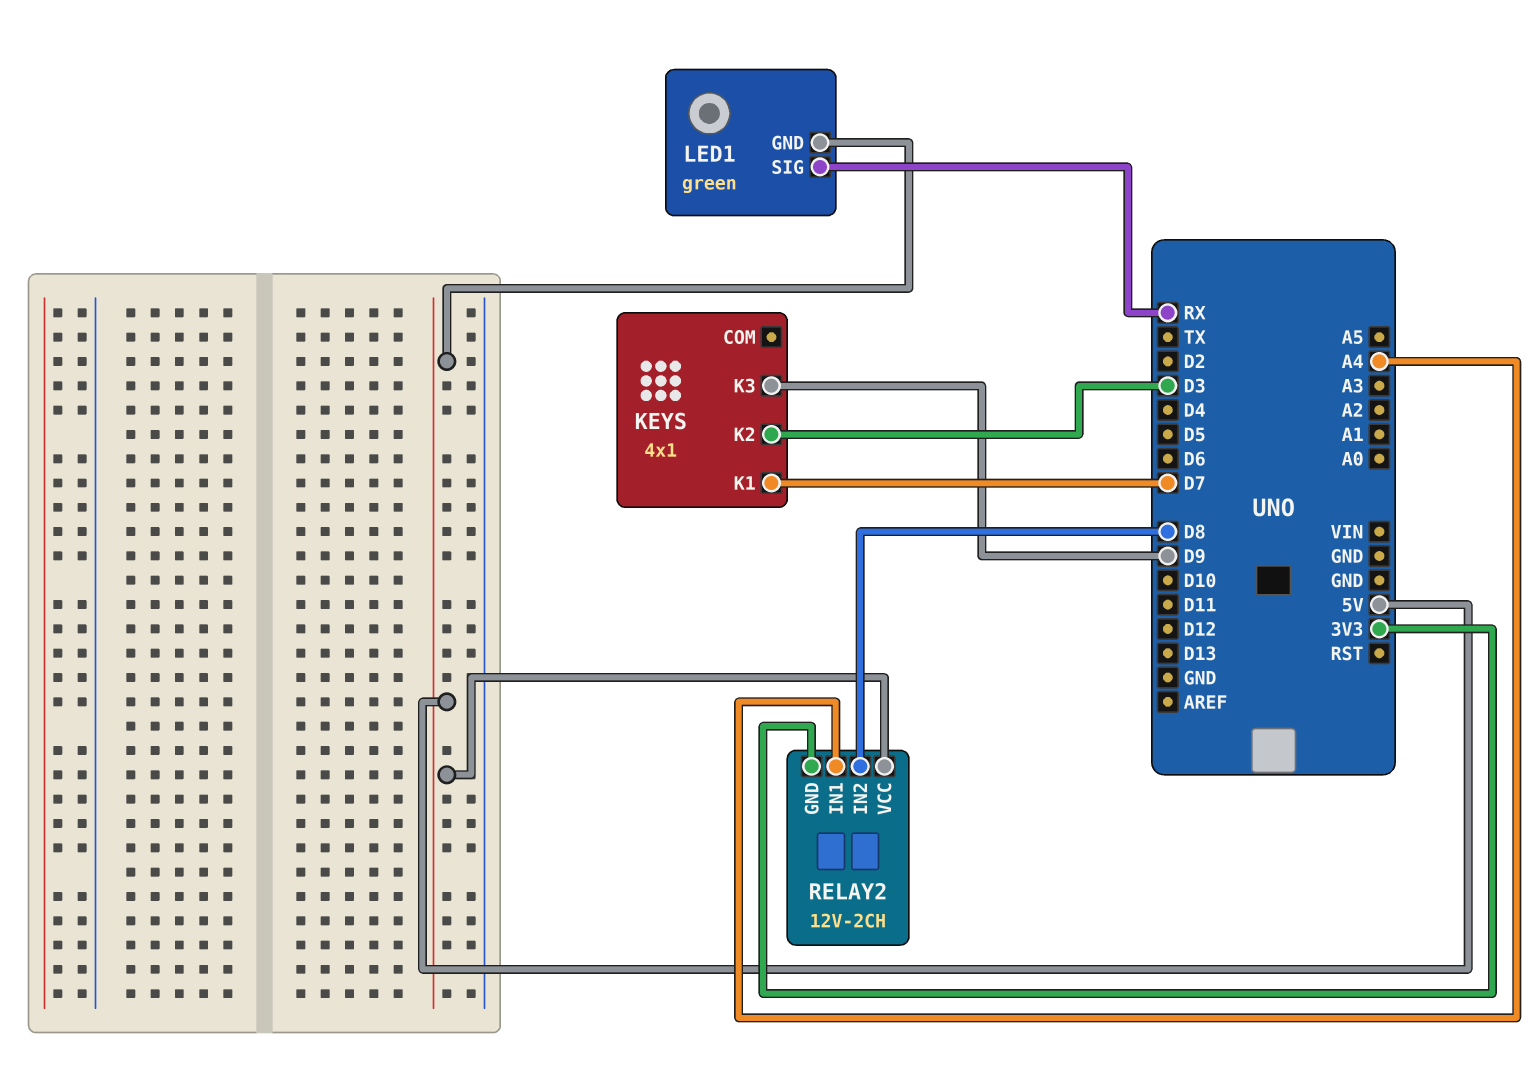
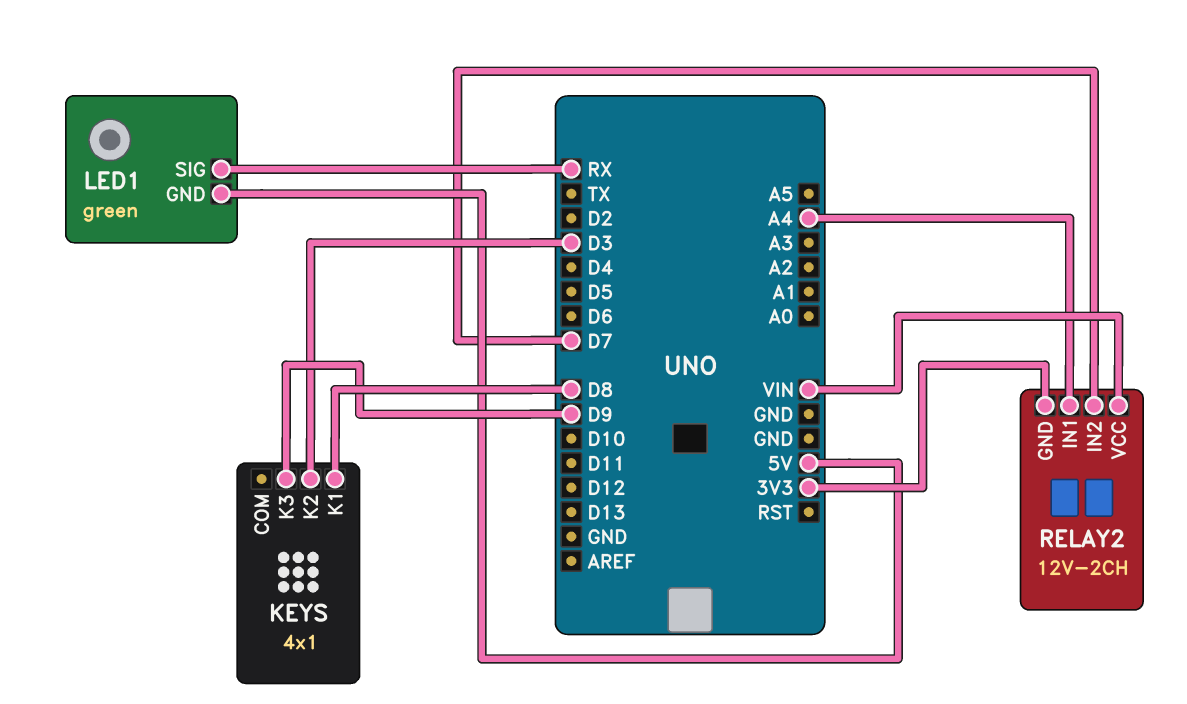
KEYS pin K1: D7 -> D8
RELAY2 pin IN2: D8 -> D7
RELAY2 pin VCC: 5V -> VIN

